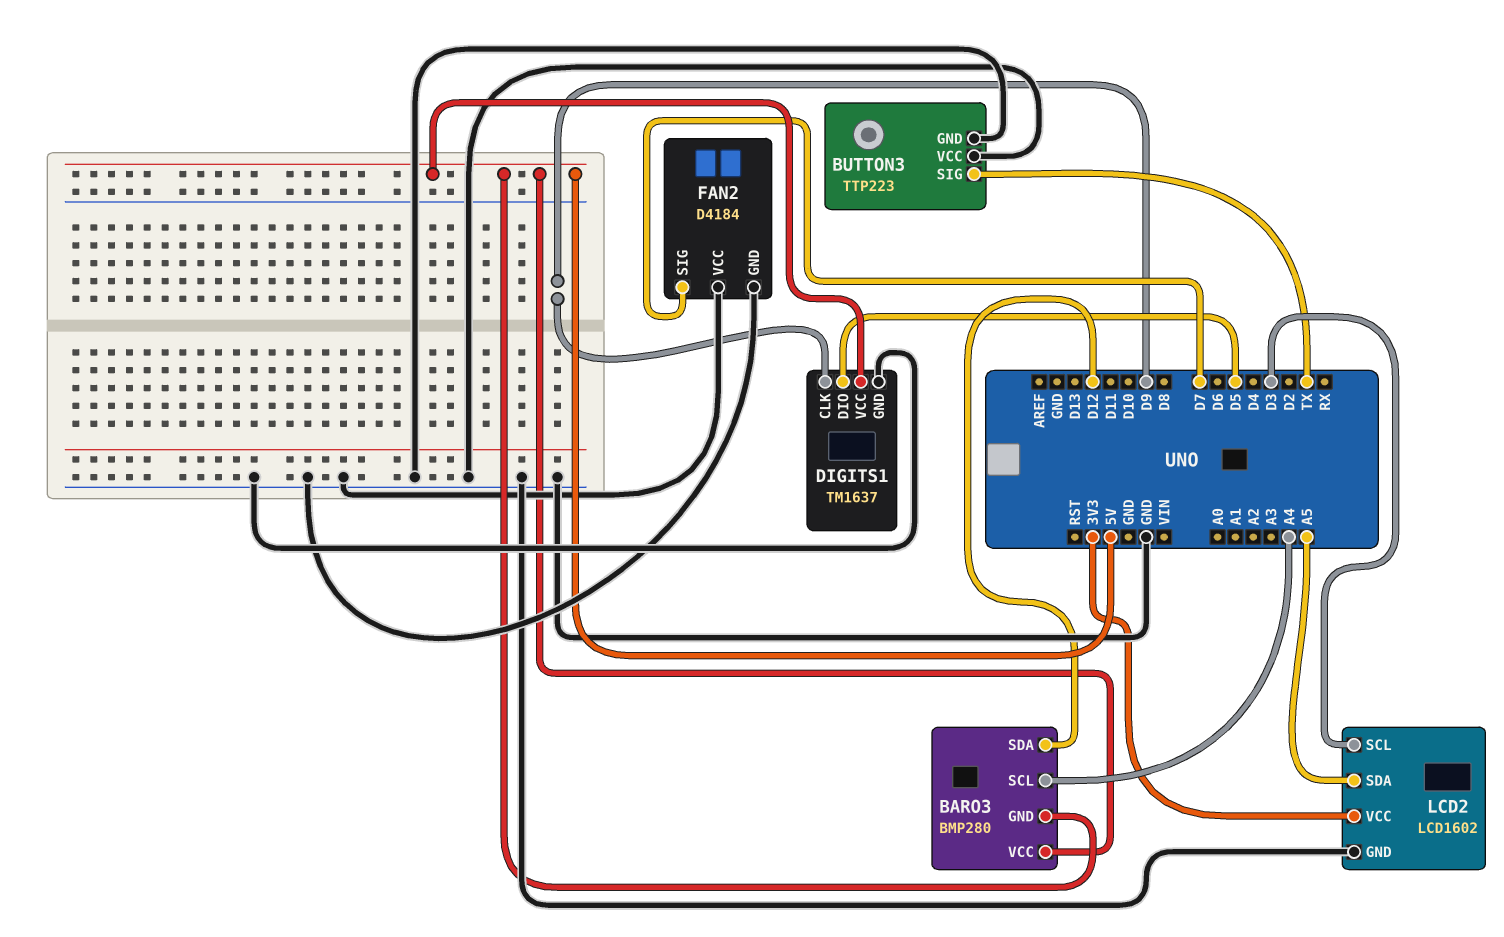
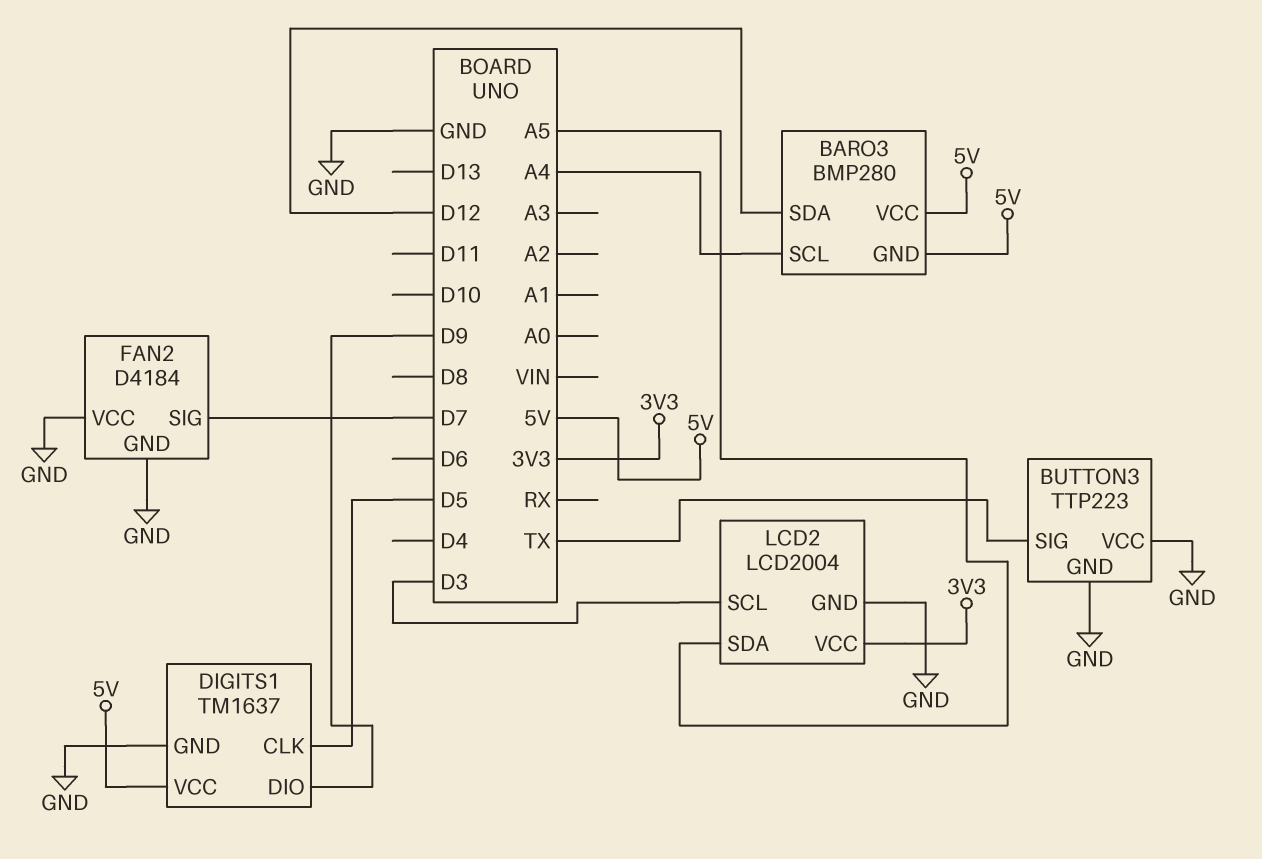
DIGITS1 pin CLK: D9 -> D5
DIGITS1 pin DIO: D5 -> D9
LCD2: LCD1602 -> LCD2004

